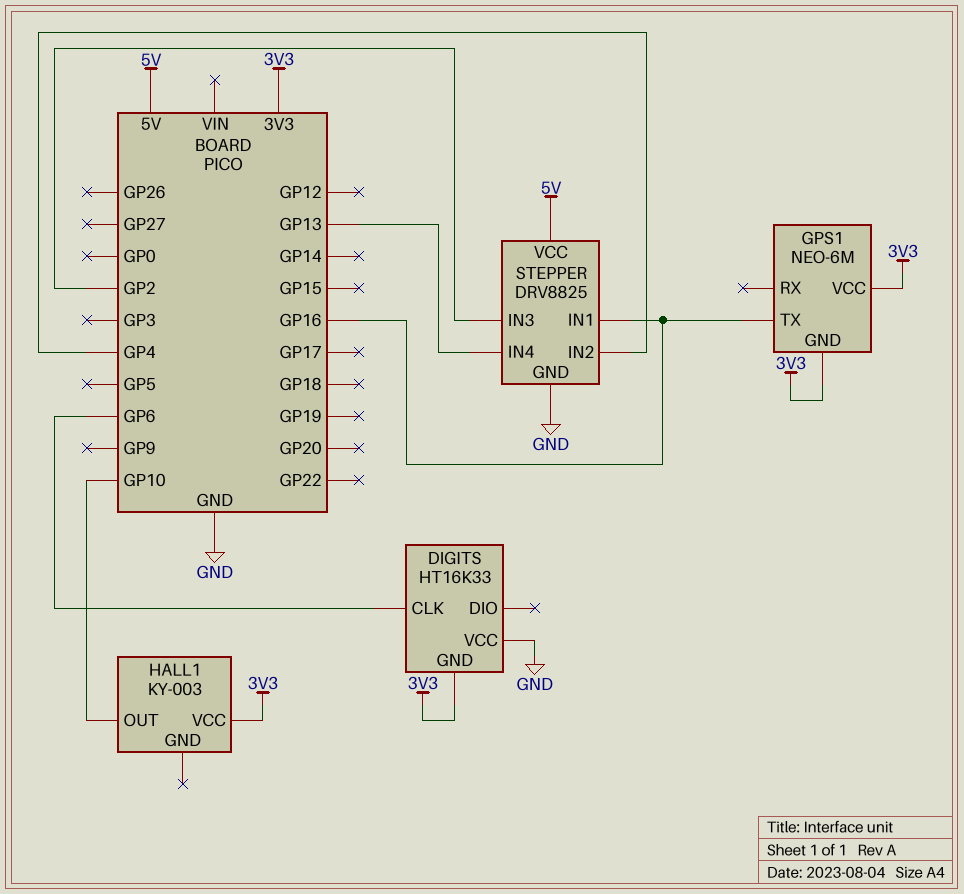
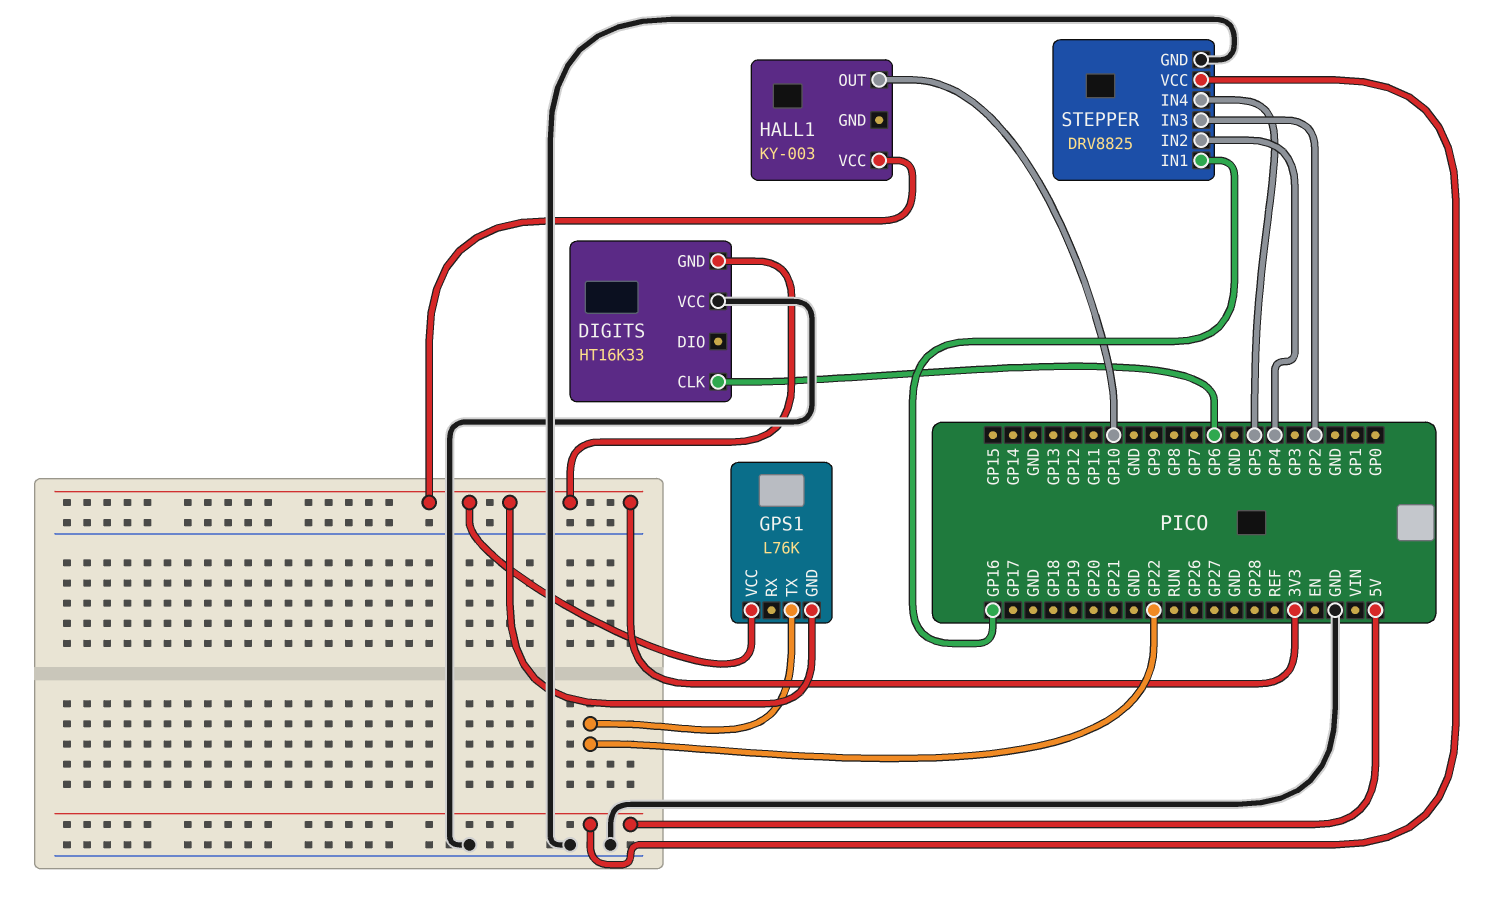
GPS1: NEO-6M -> L76K
GPS1 pin TX: GP16 -> GP22
STEPPER pin IN4: GP13 -> GP5

